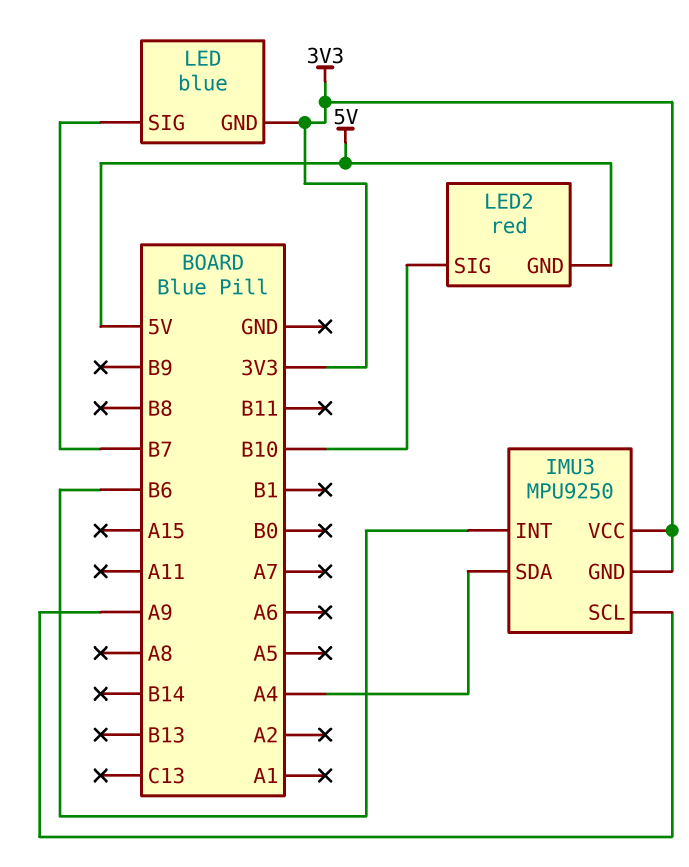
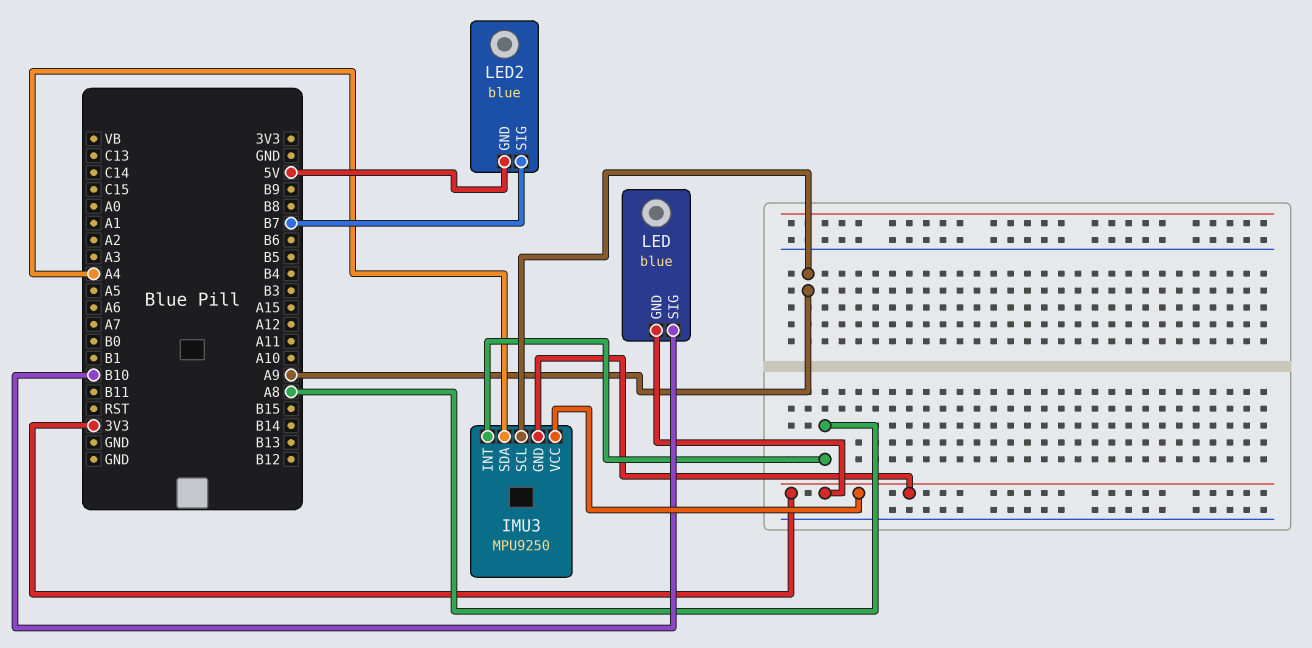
IMU3 pin INT: B6 -> A8
LED pin SIG: B7 -> B10
LED2: red -> blue
LED2 pin SIG: B10 -> B7

